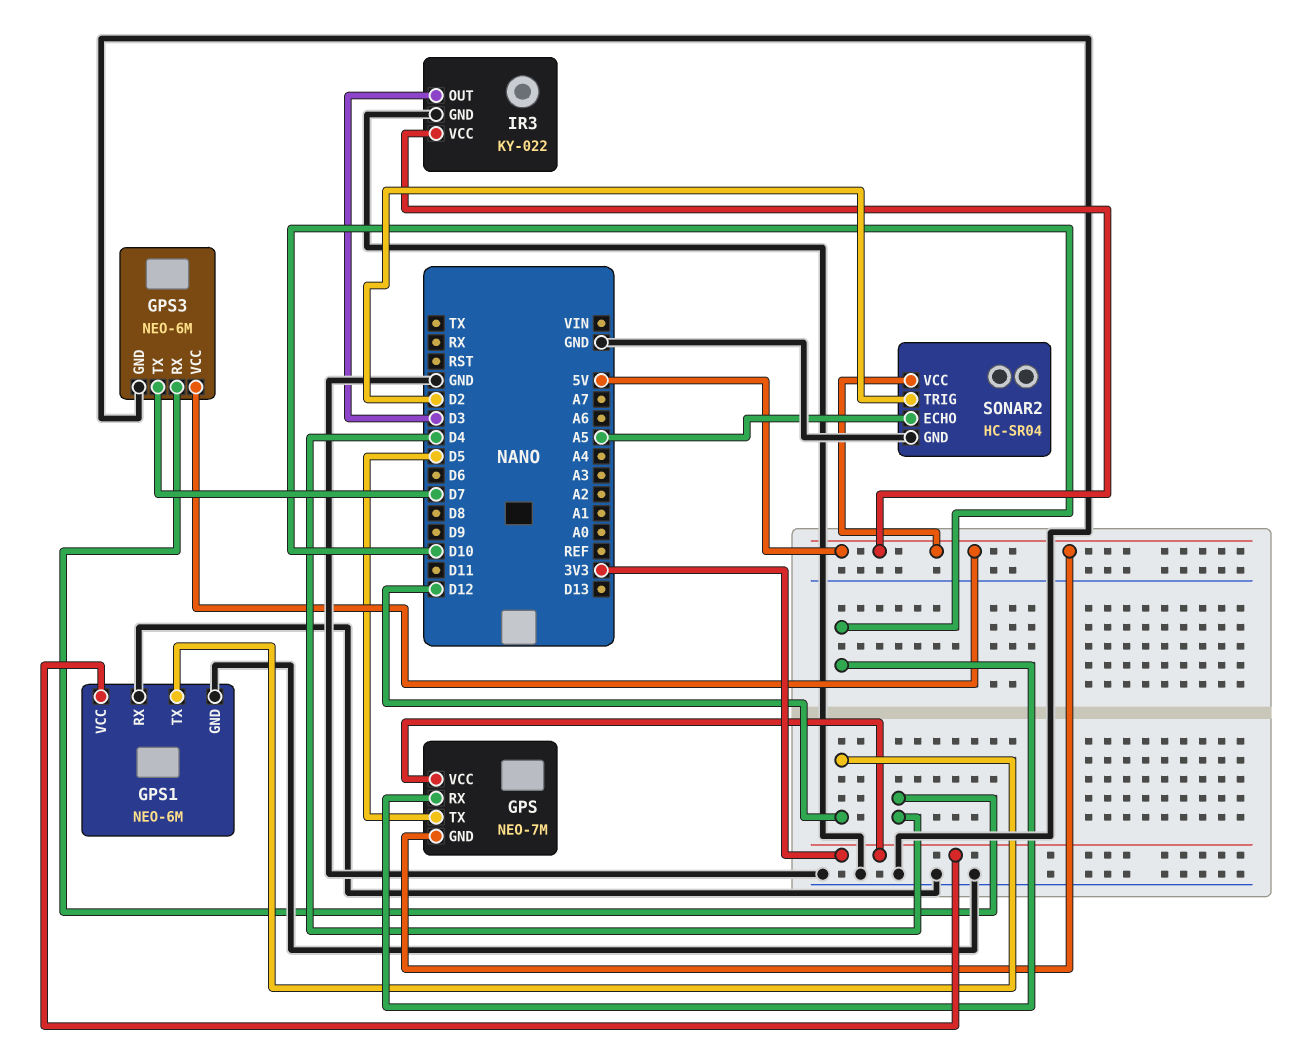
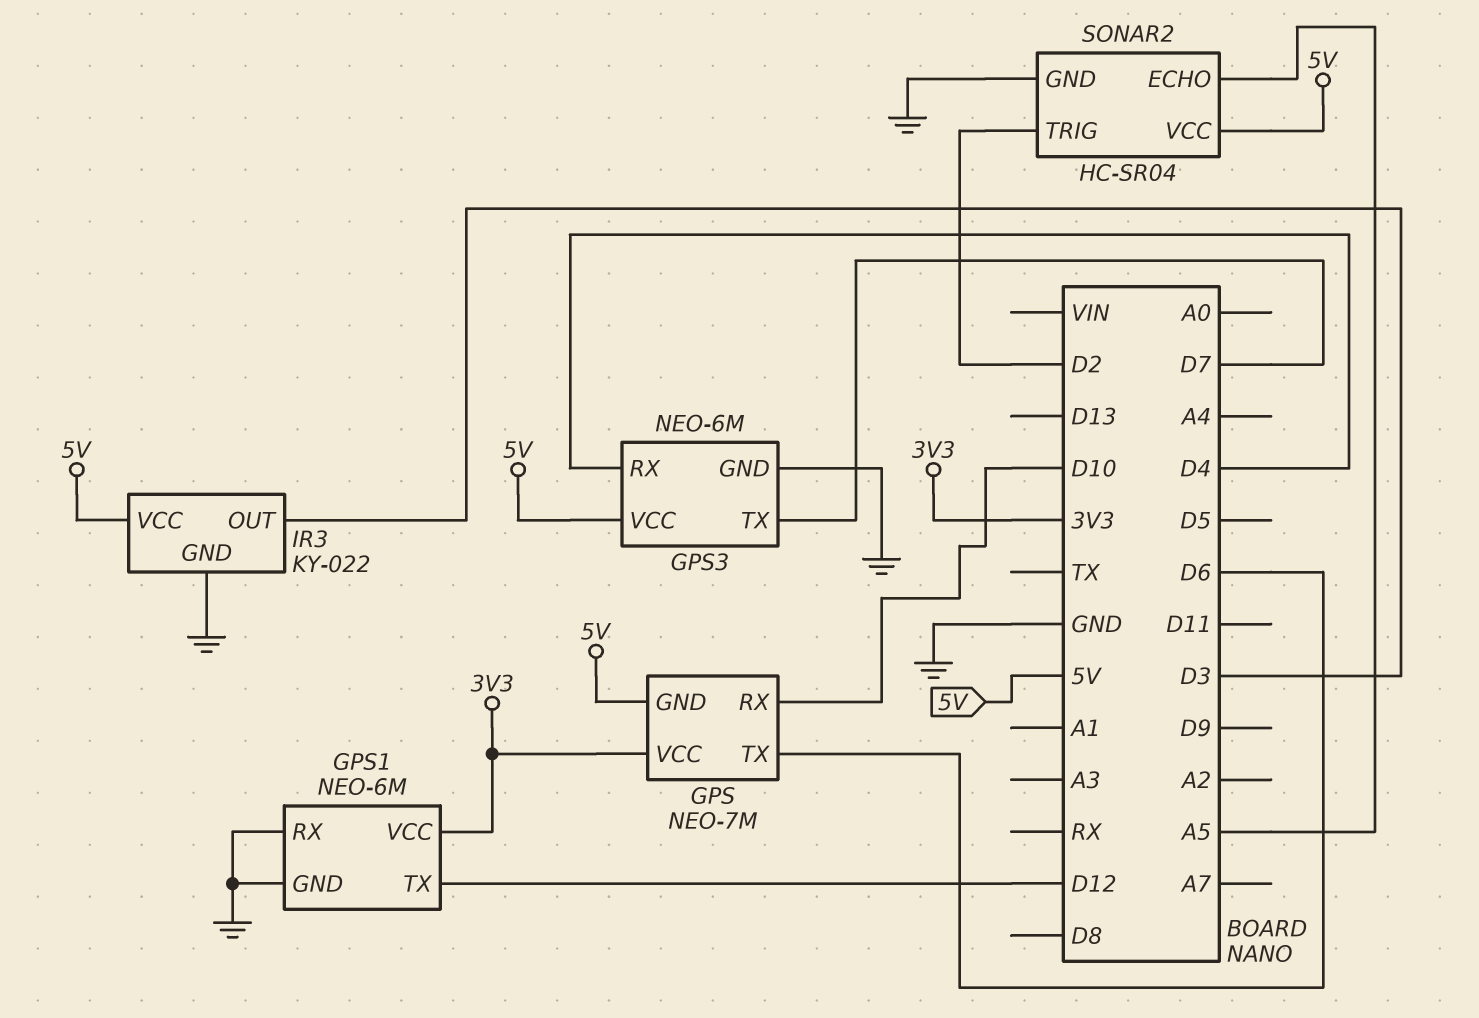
GPS pin TX: D5 -> D6

